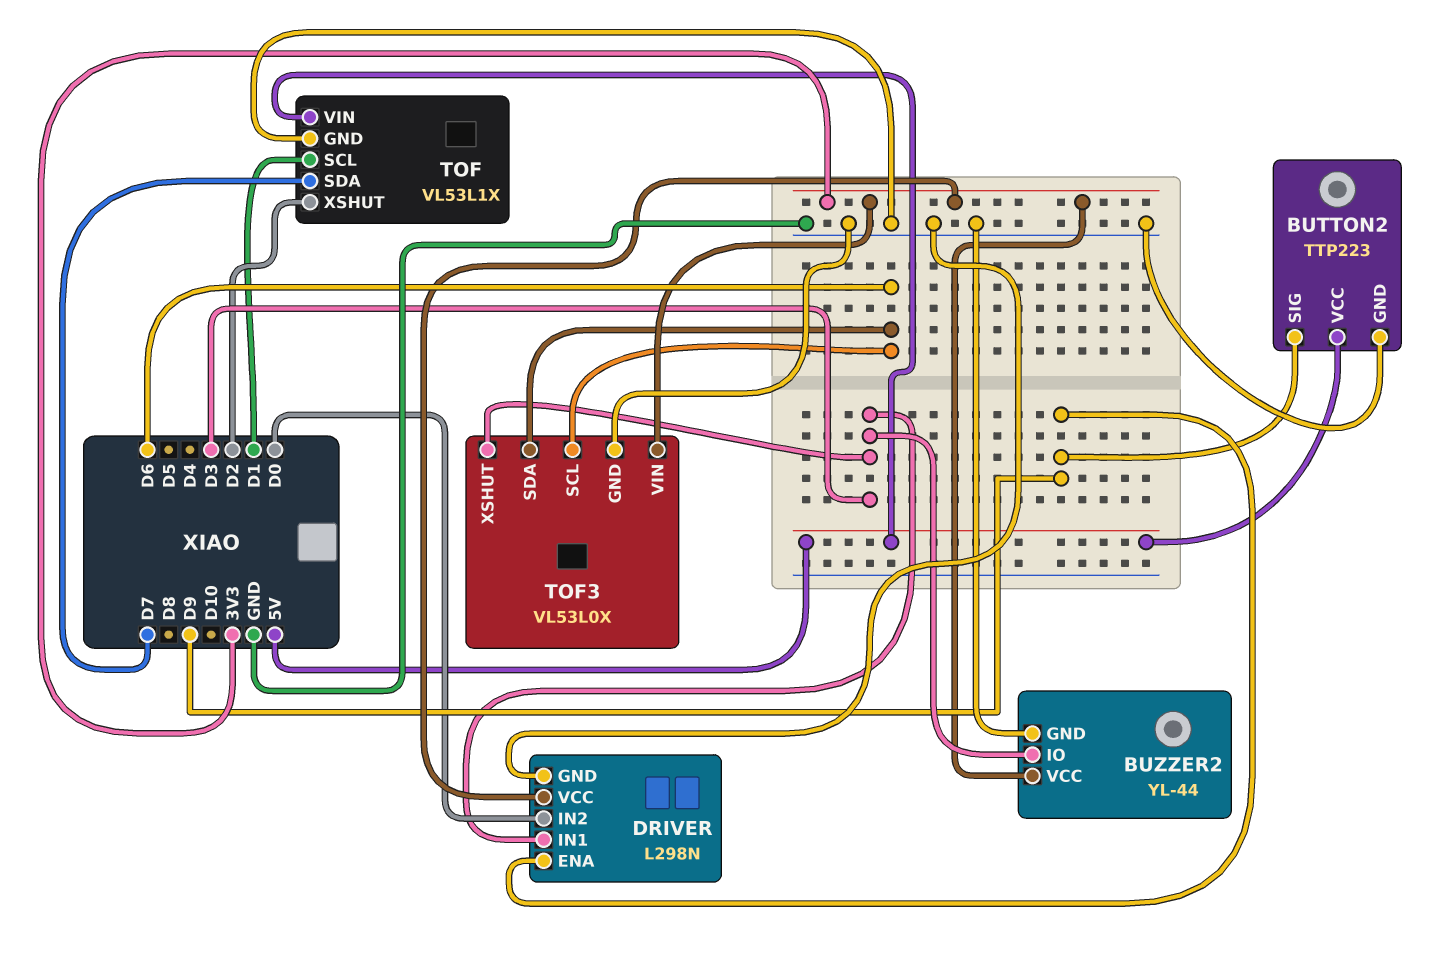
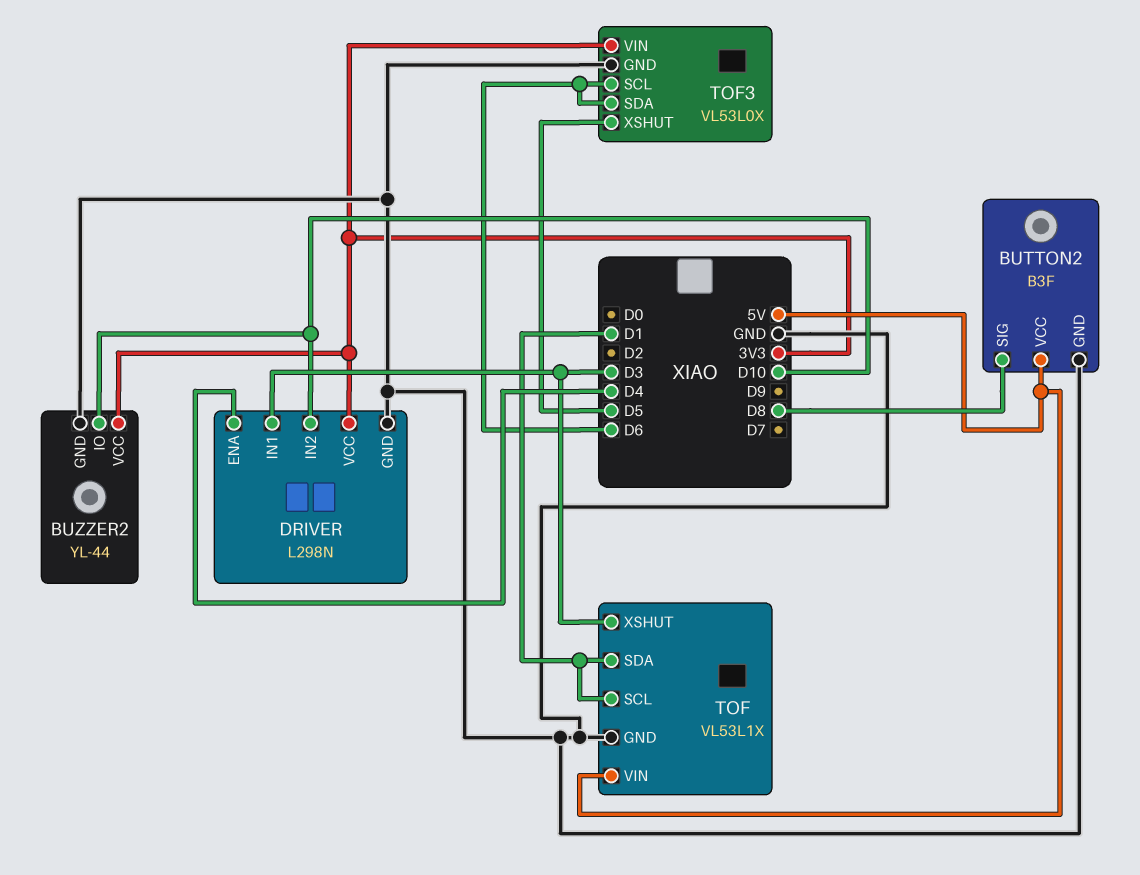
BUTTON2: TTP223 -> B3F
BUTTON2 pin SIG: D9 -> D8
BUZZER2 pin IO: D3 -> D10
DRIVER pin ENA: D9 -> D4
DRIVER pin IN2: D0 -> D10
TOF pin SDA: D7 -> D1
TOF pin XSHUT: D2 -> D3
TOF3 pin XSHUT: D3 -> D5

